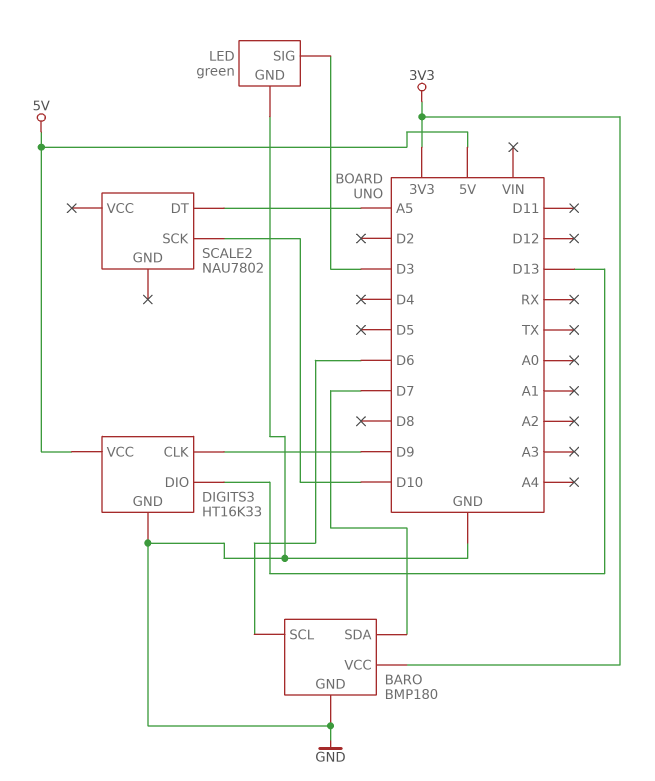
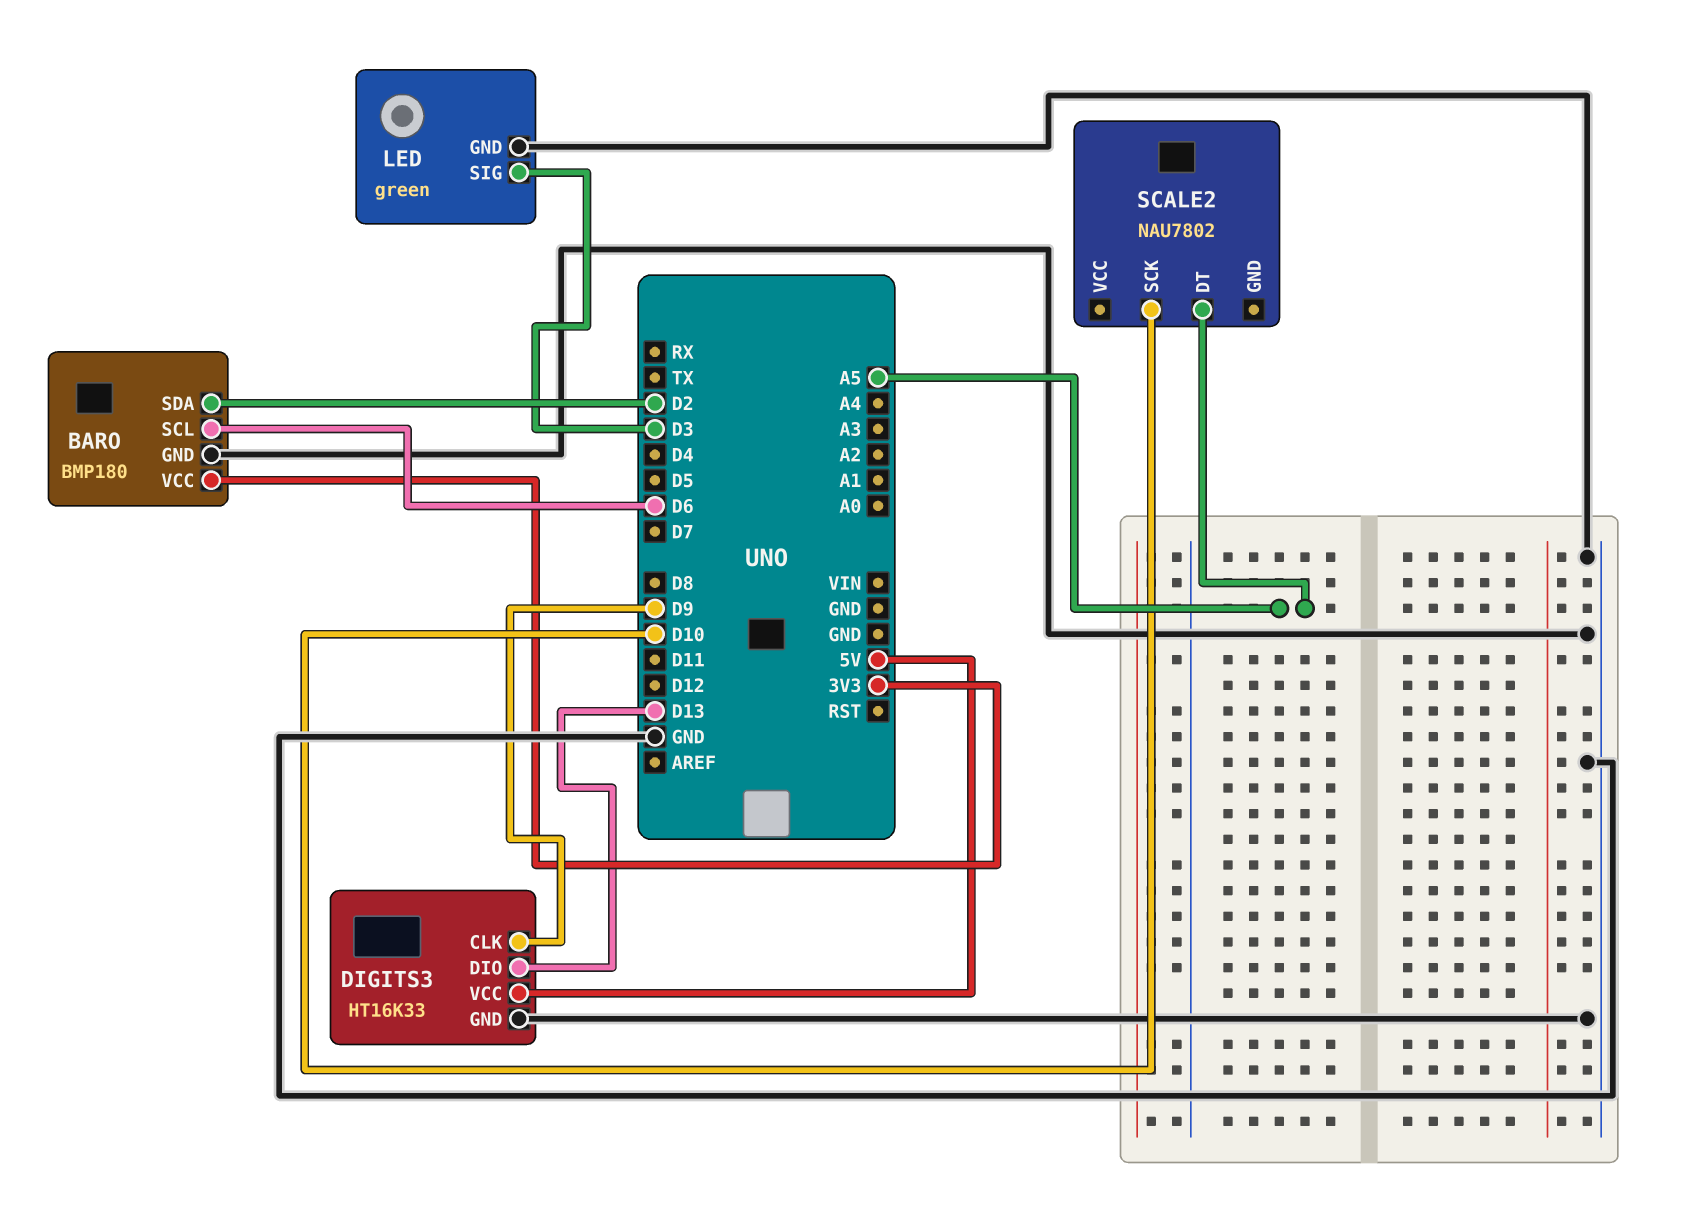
BARO pin SDA: D7 -> D2

